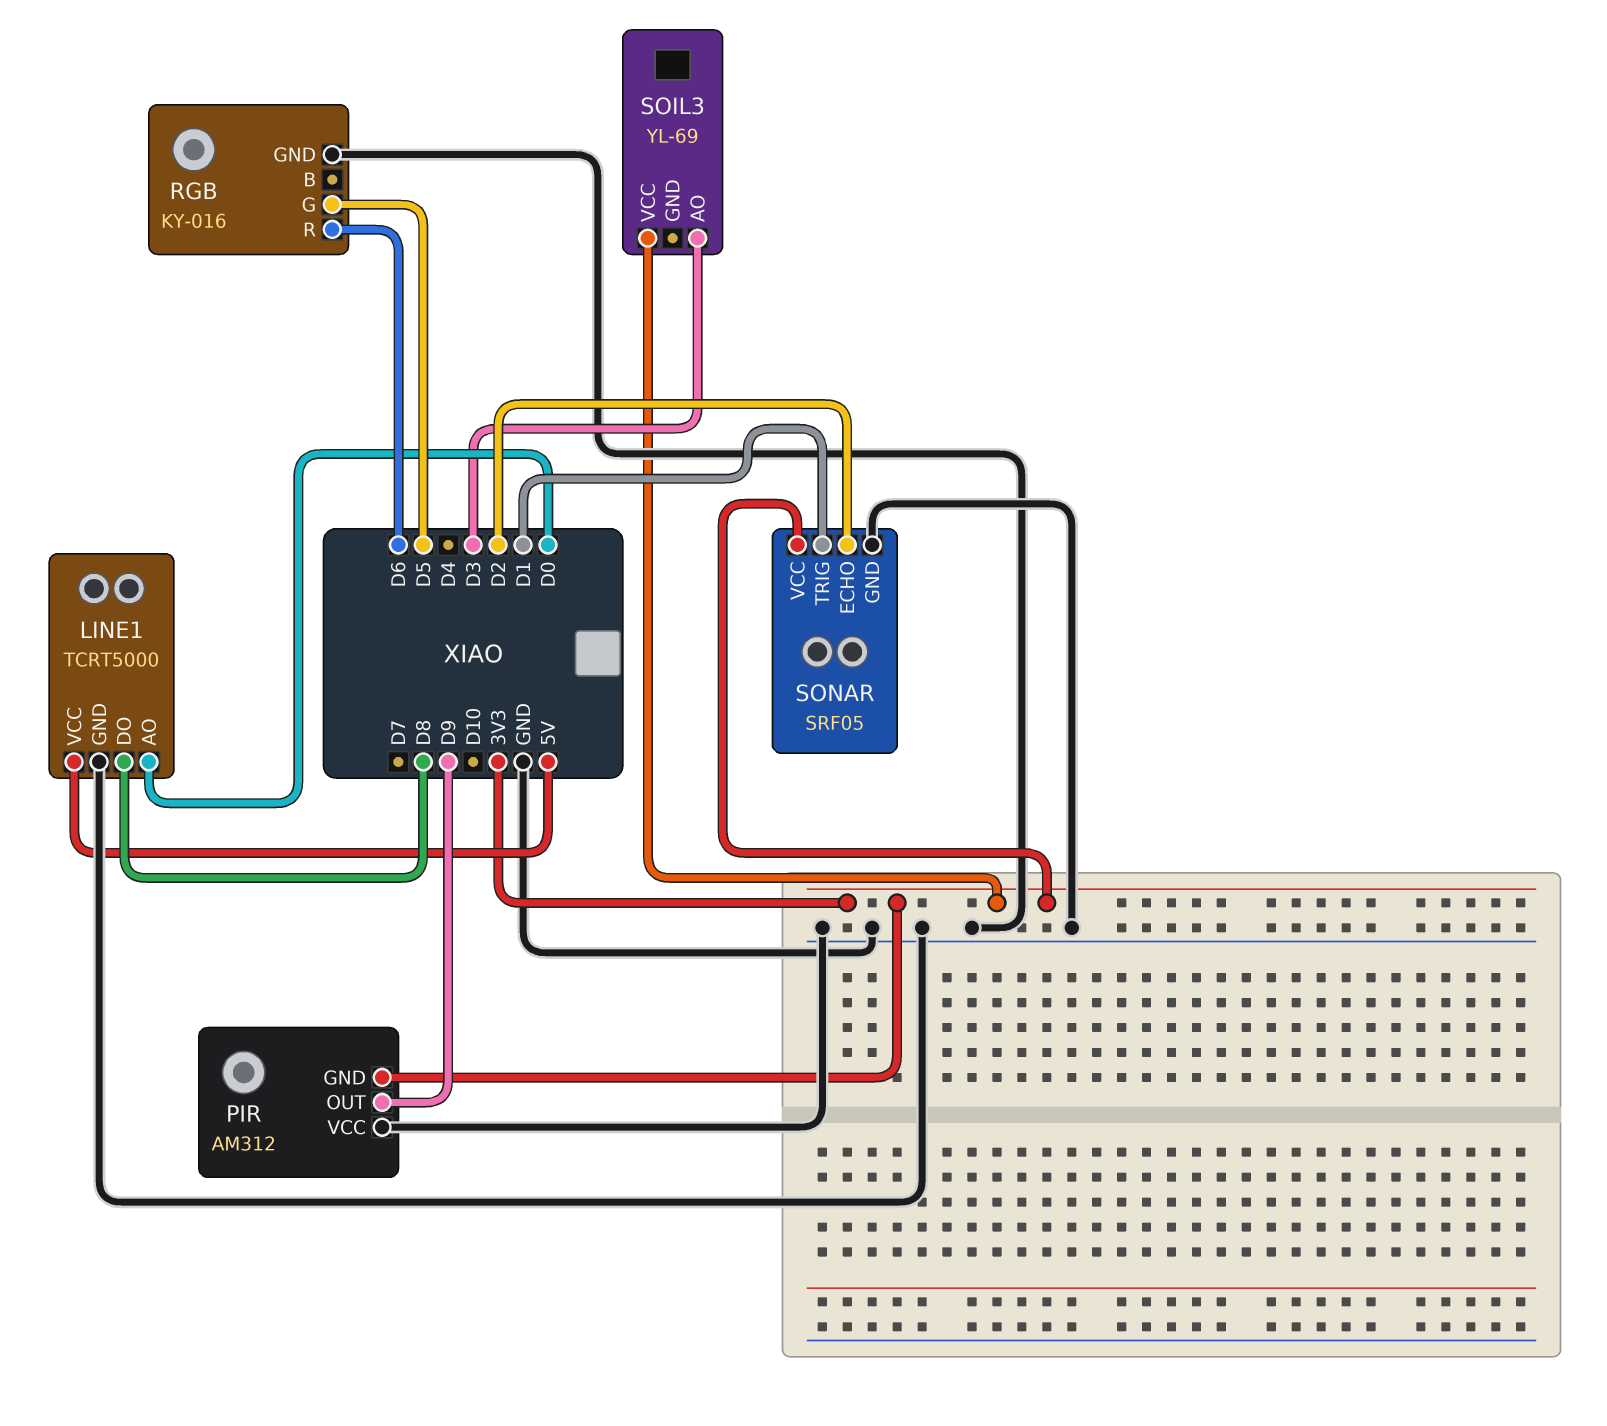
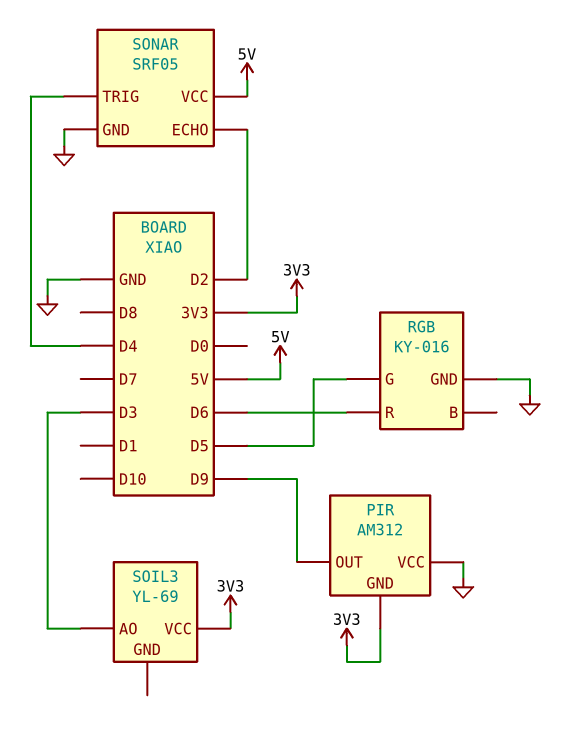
LINE1: TCRT5000 -> none
LINE1 pin AO: D0 -> none
LINE1 pin DO: D8 -> none
LINE1 pin GND: GND -> none
LINE1 pin VCC: 5V -> none
SONAR pin TRIG: D1 -> D4
SONAR pin VCC: 3V3 -> 5V

